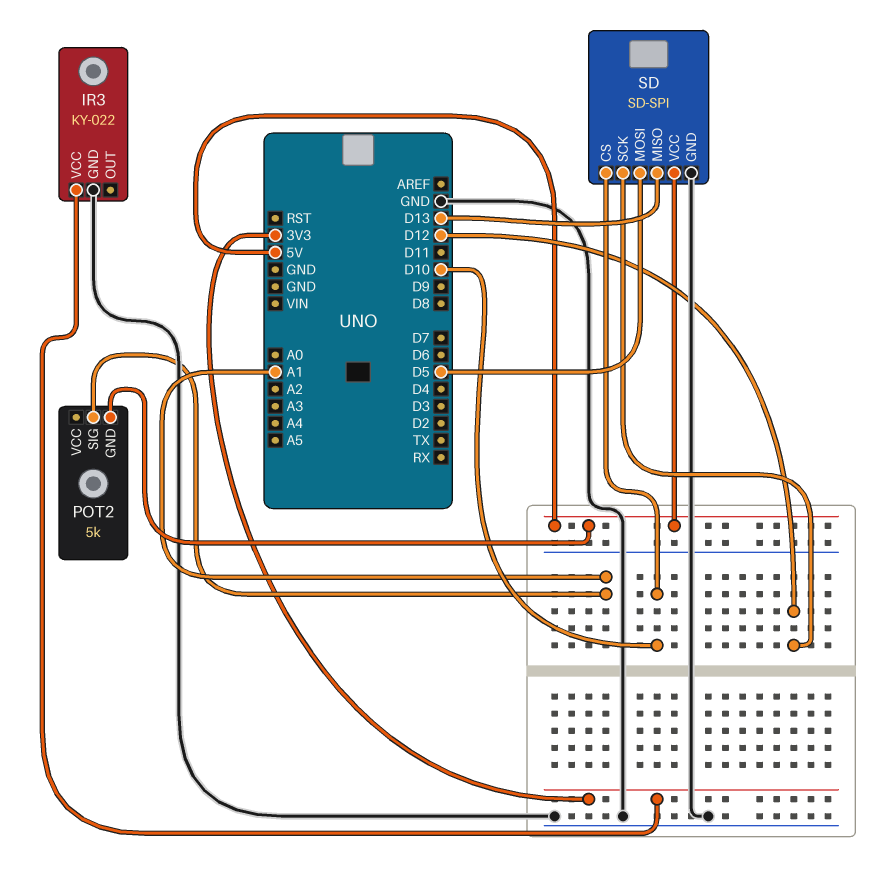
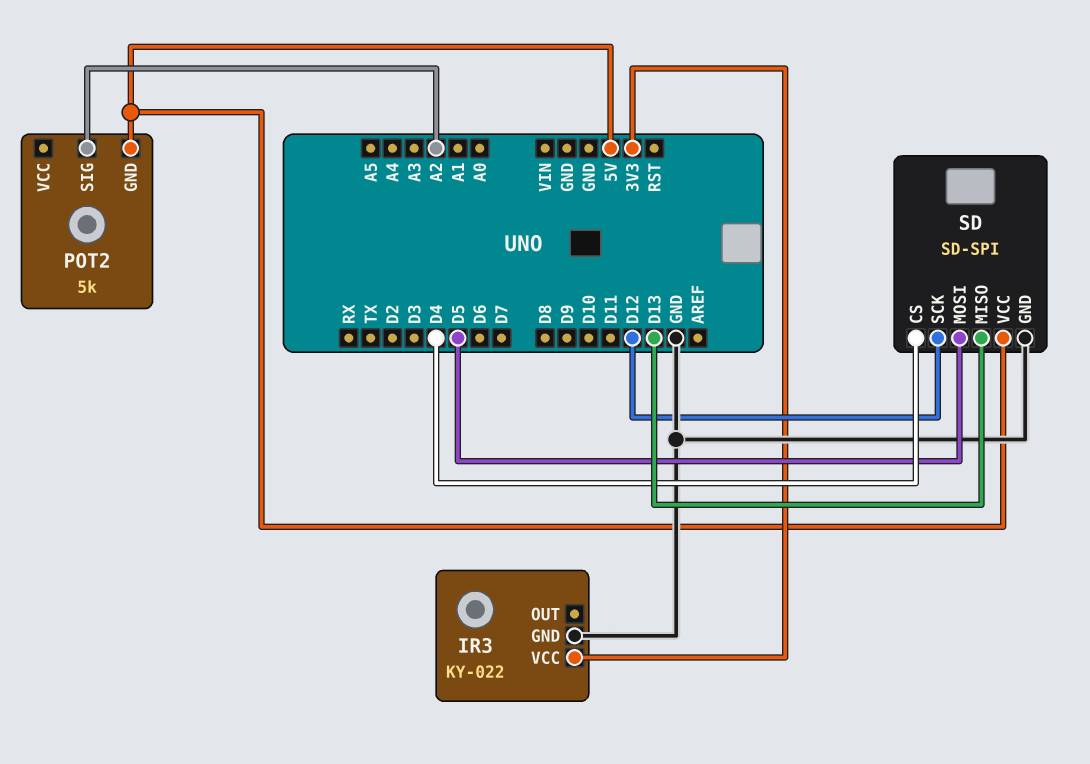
POT2 pin SIG: A1 -> A2
SD pin CS: D10 -> D4

